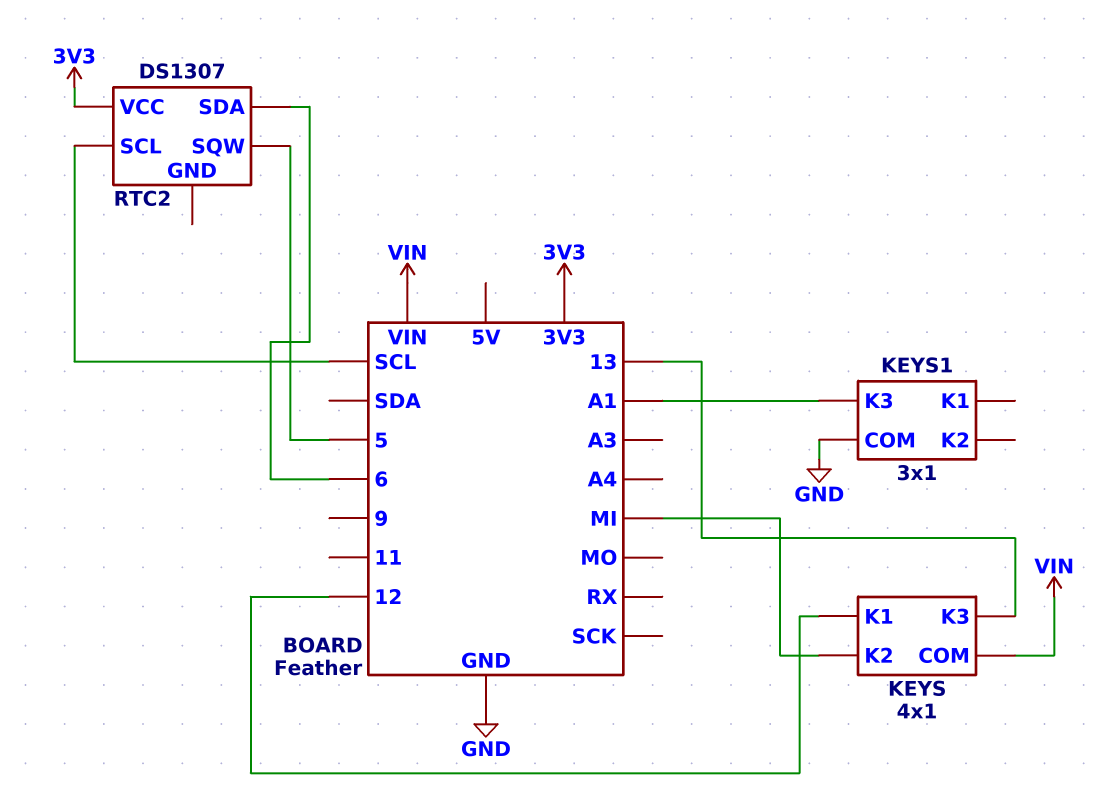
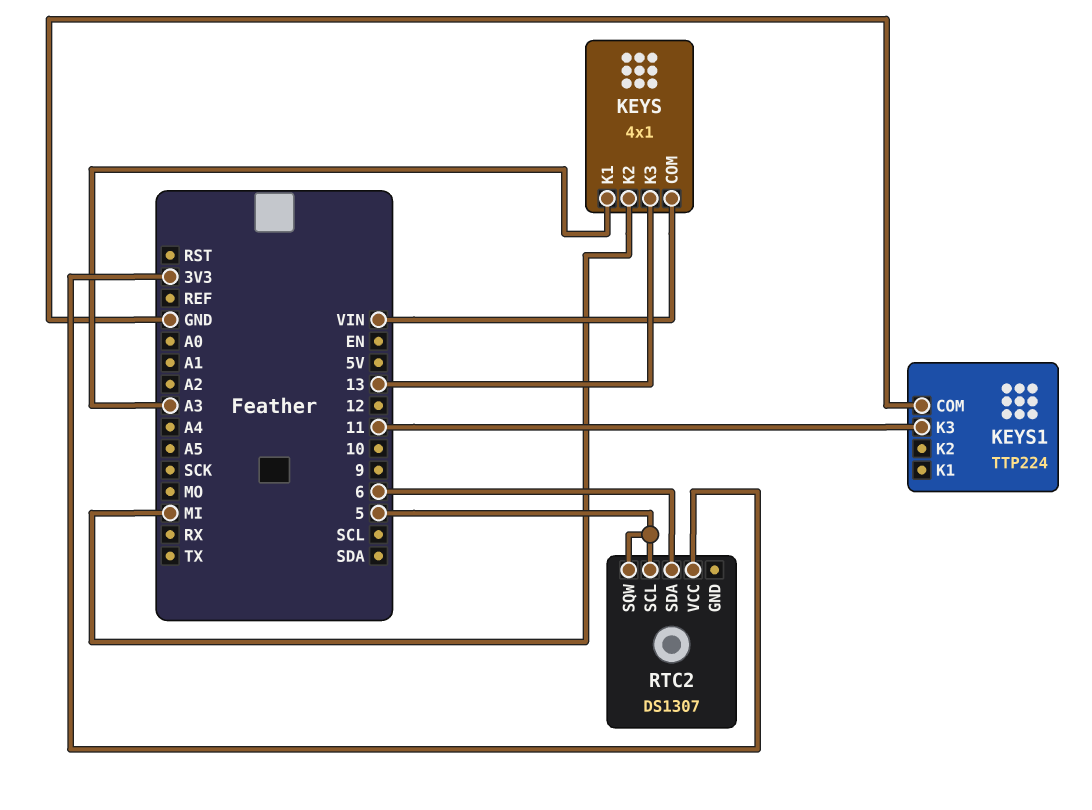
KEYS pin K1: 12 -> A3
KEYS1: 3x1 -> TTP224
KEYS1 pin K3: A1 -> 11
RTC2 pin SCL: SCL -> 5

